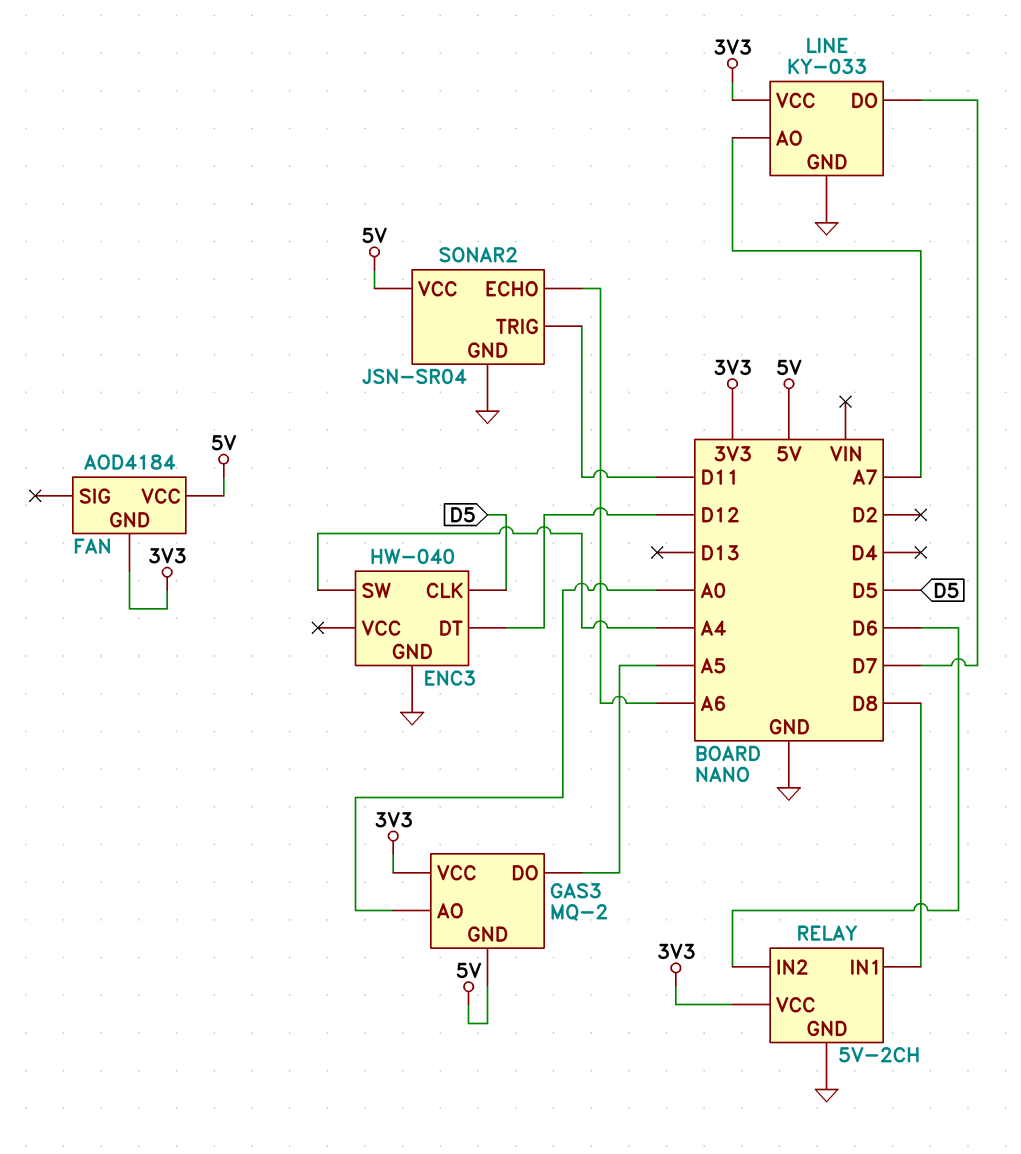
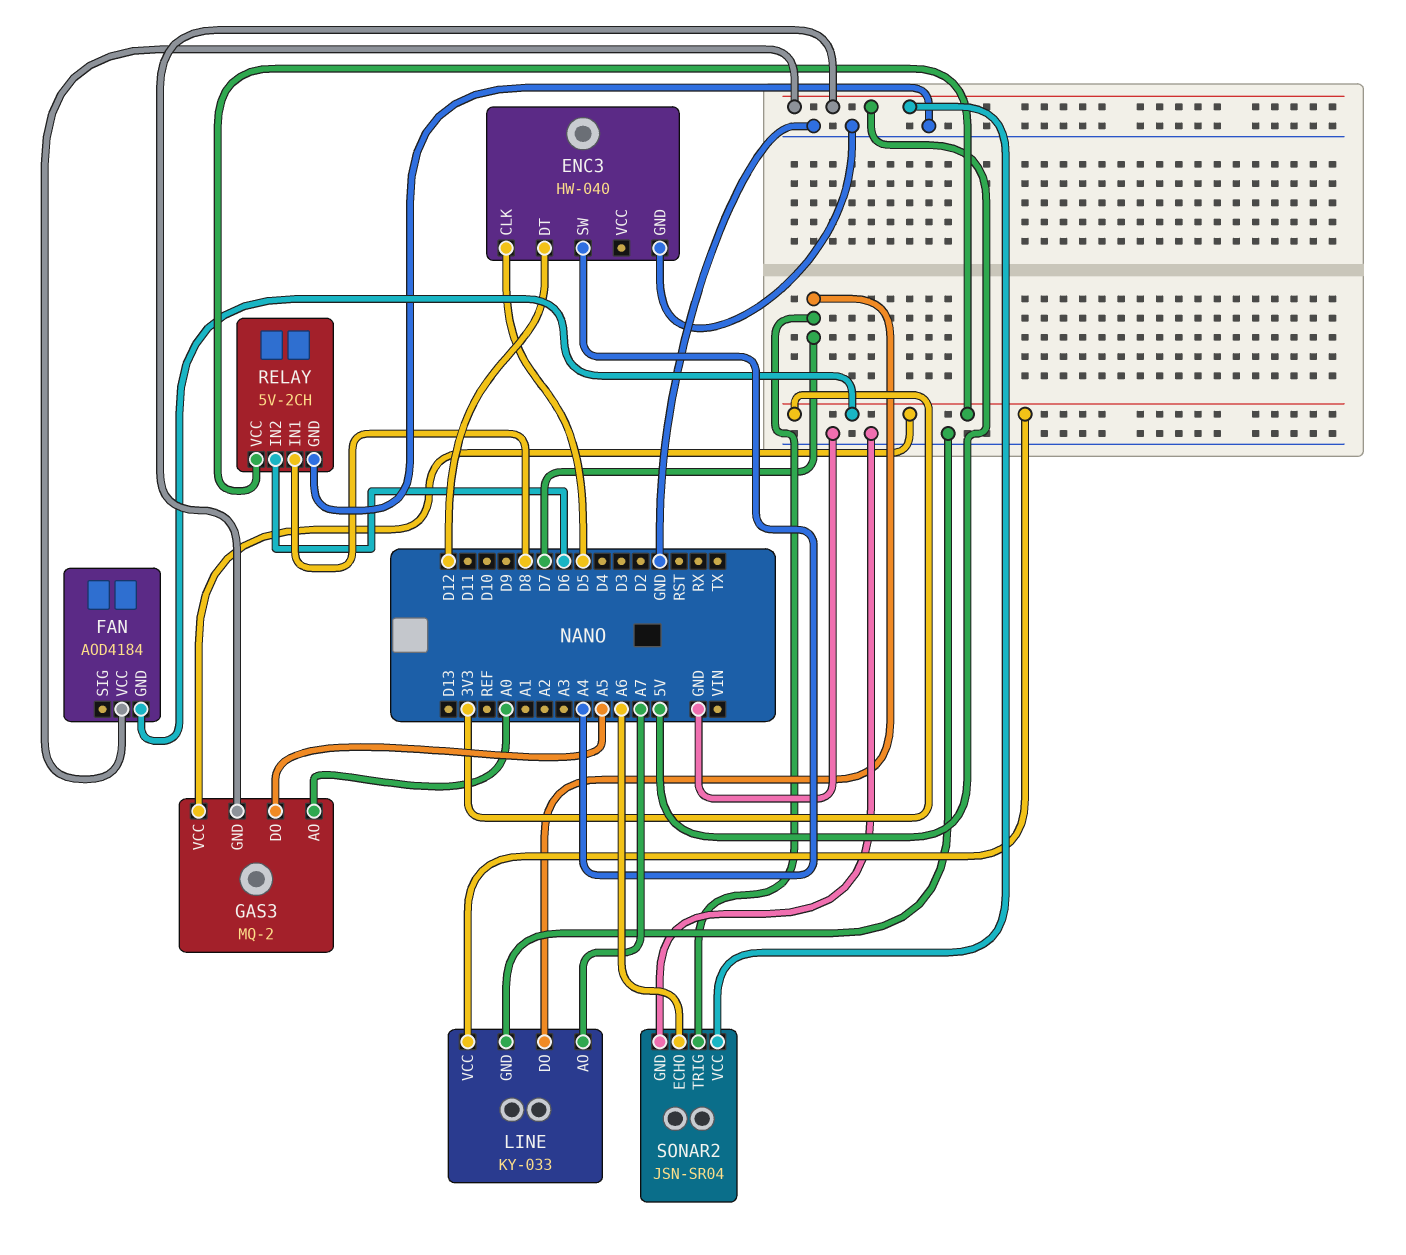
SONAR2 pin TRIG: D11 -> D7

